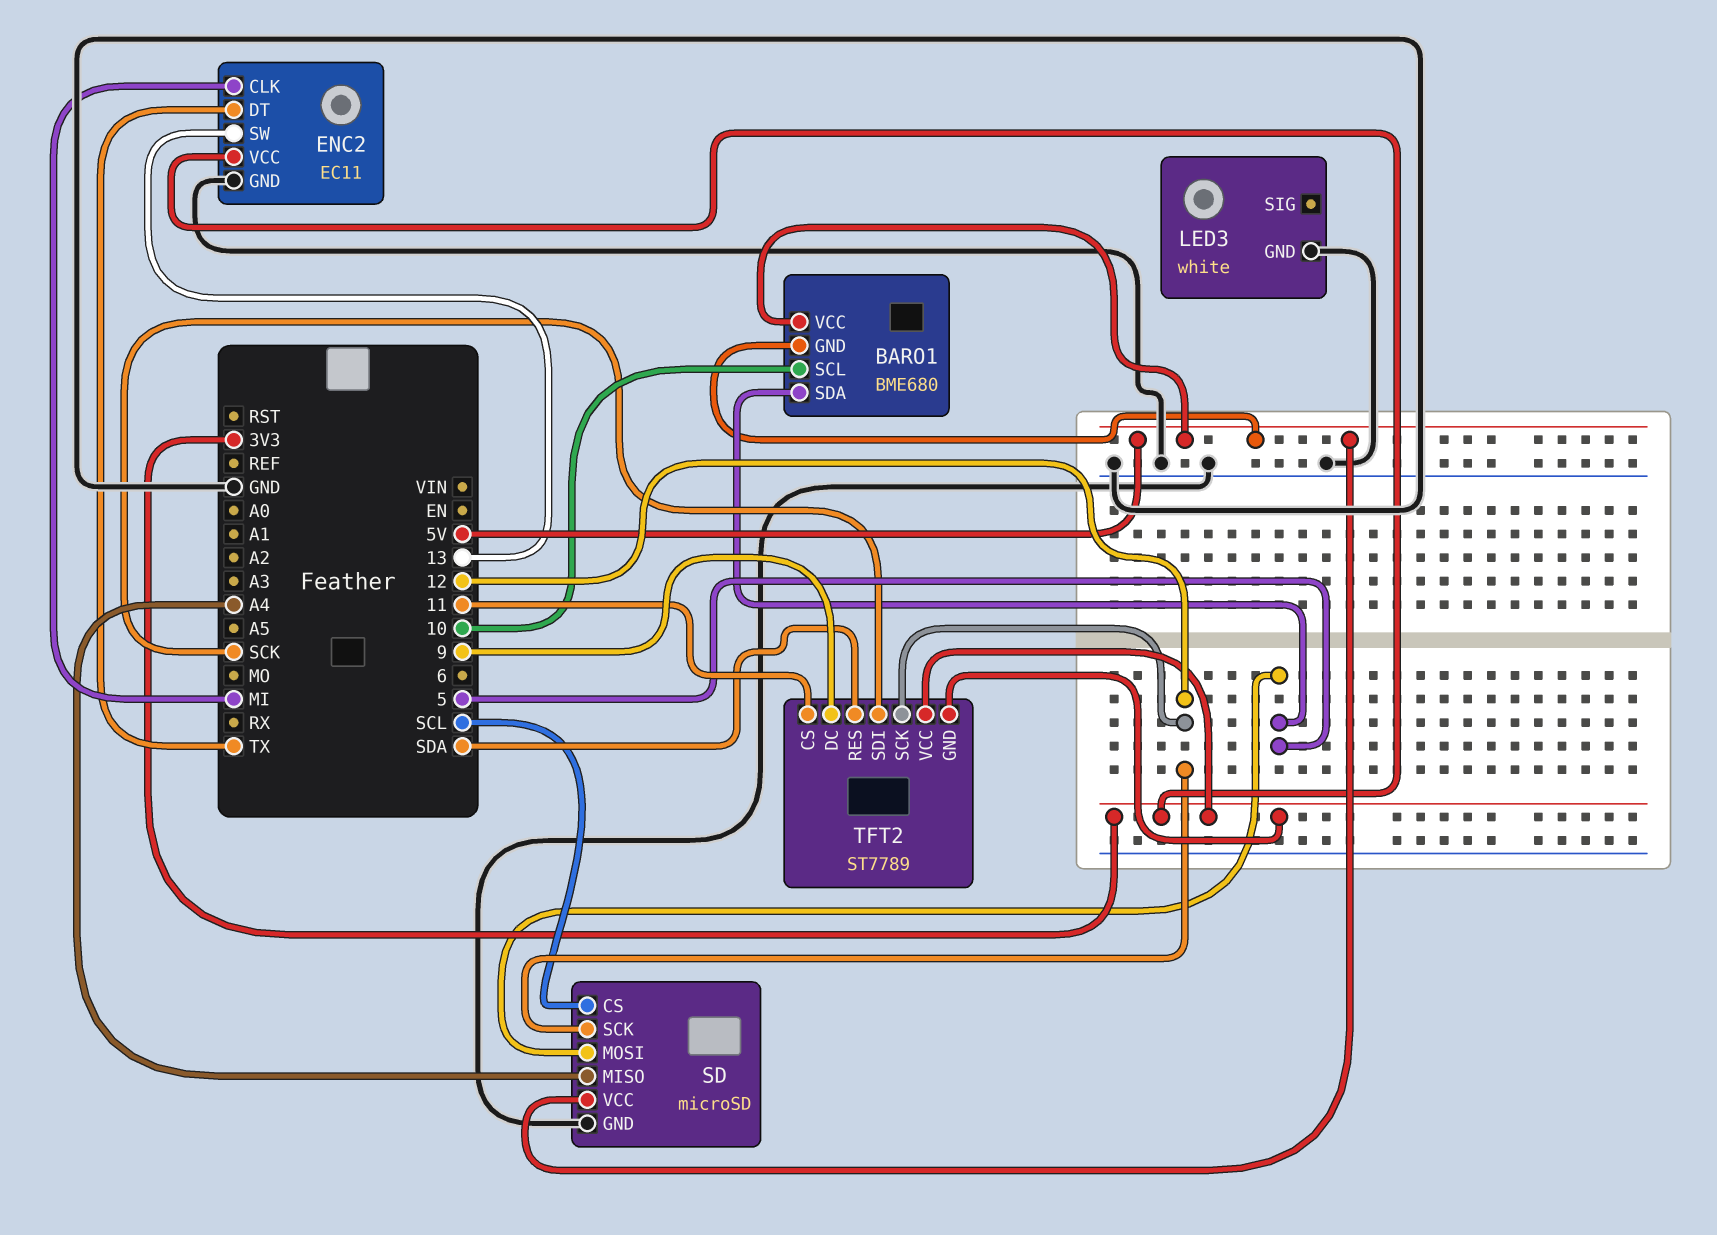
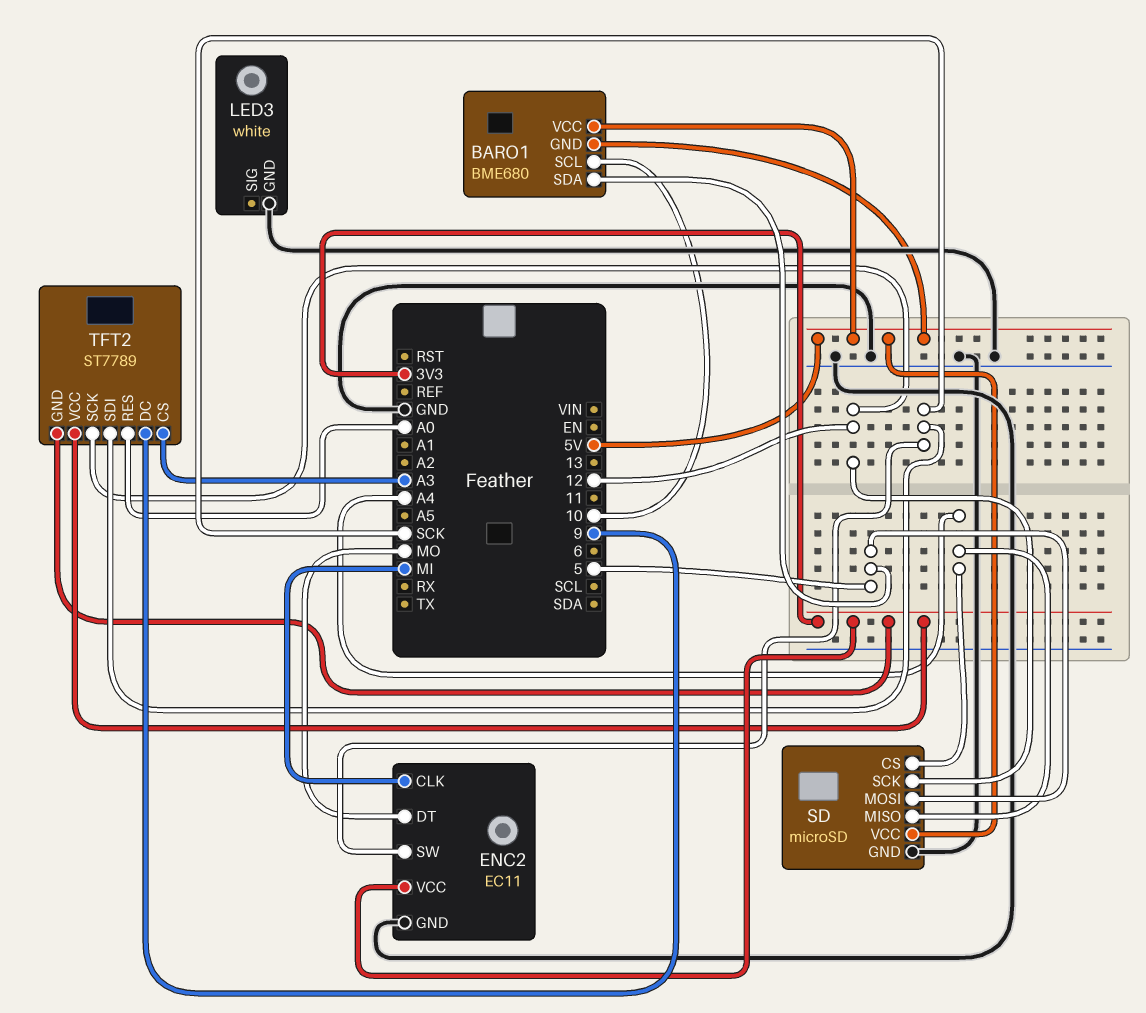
ENC2 pin DT: TX -> MO
ENC2 pin SW: 13 -> SCK
SD pin CS: SCL -> A4
TFT2 pin CS: 11 -> A3
TFT2 pin RES: SDA -> A0

